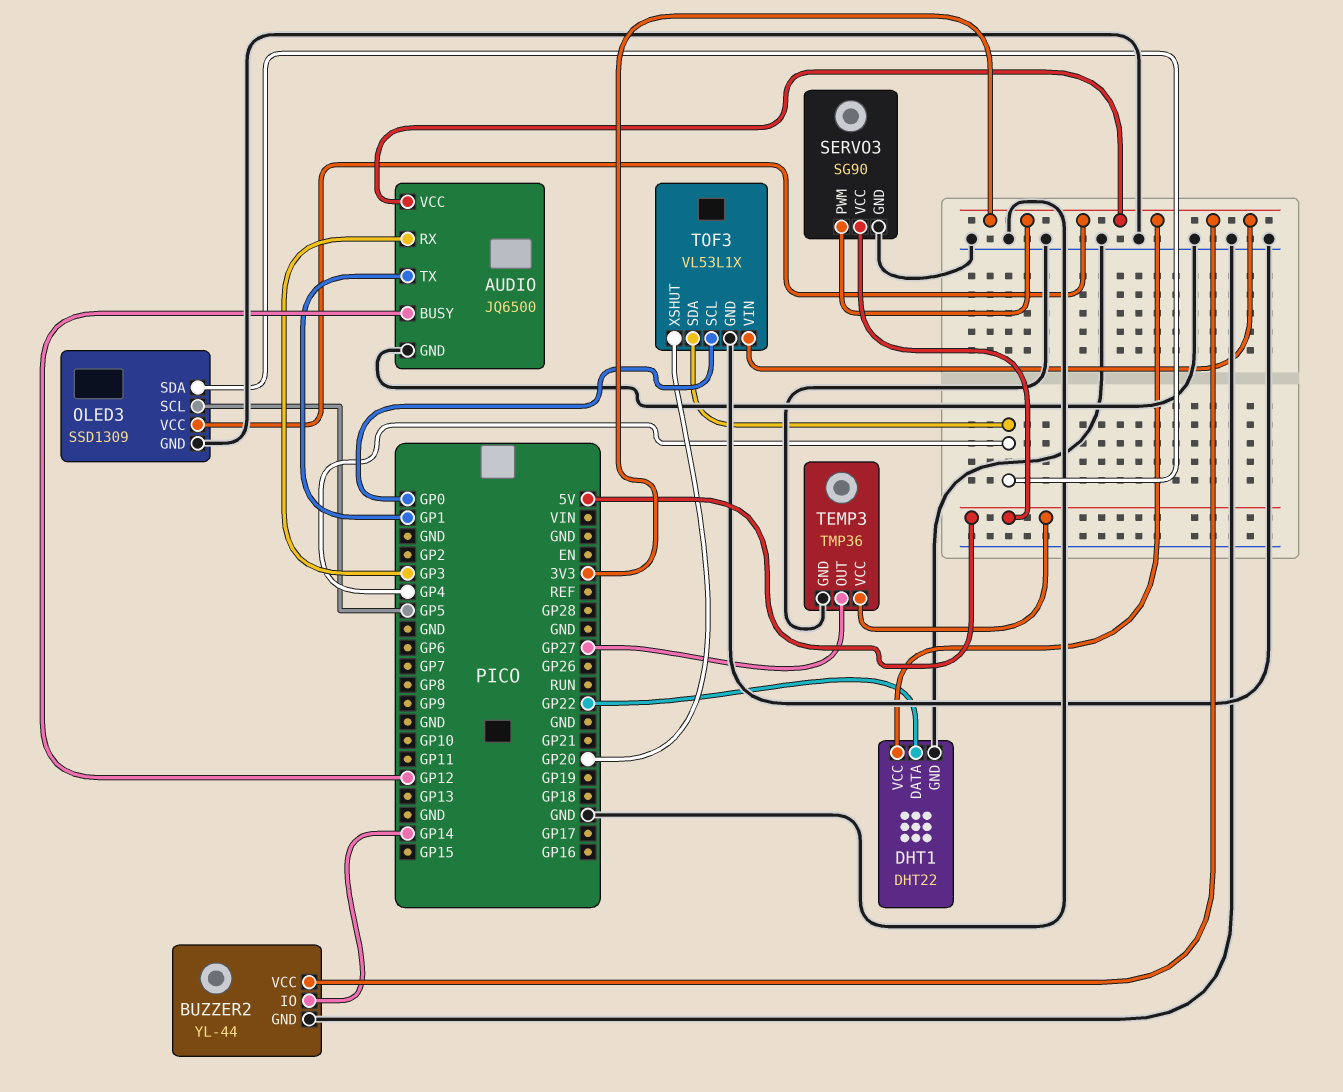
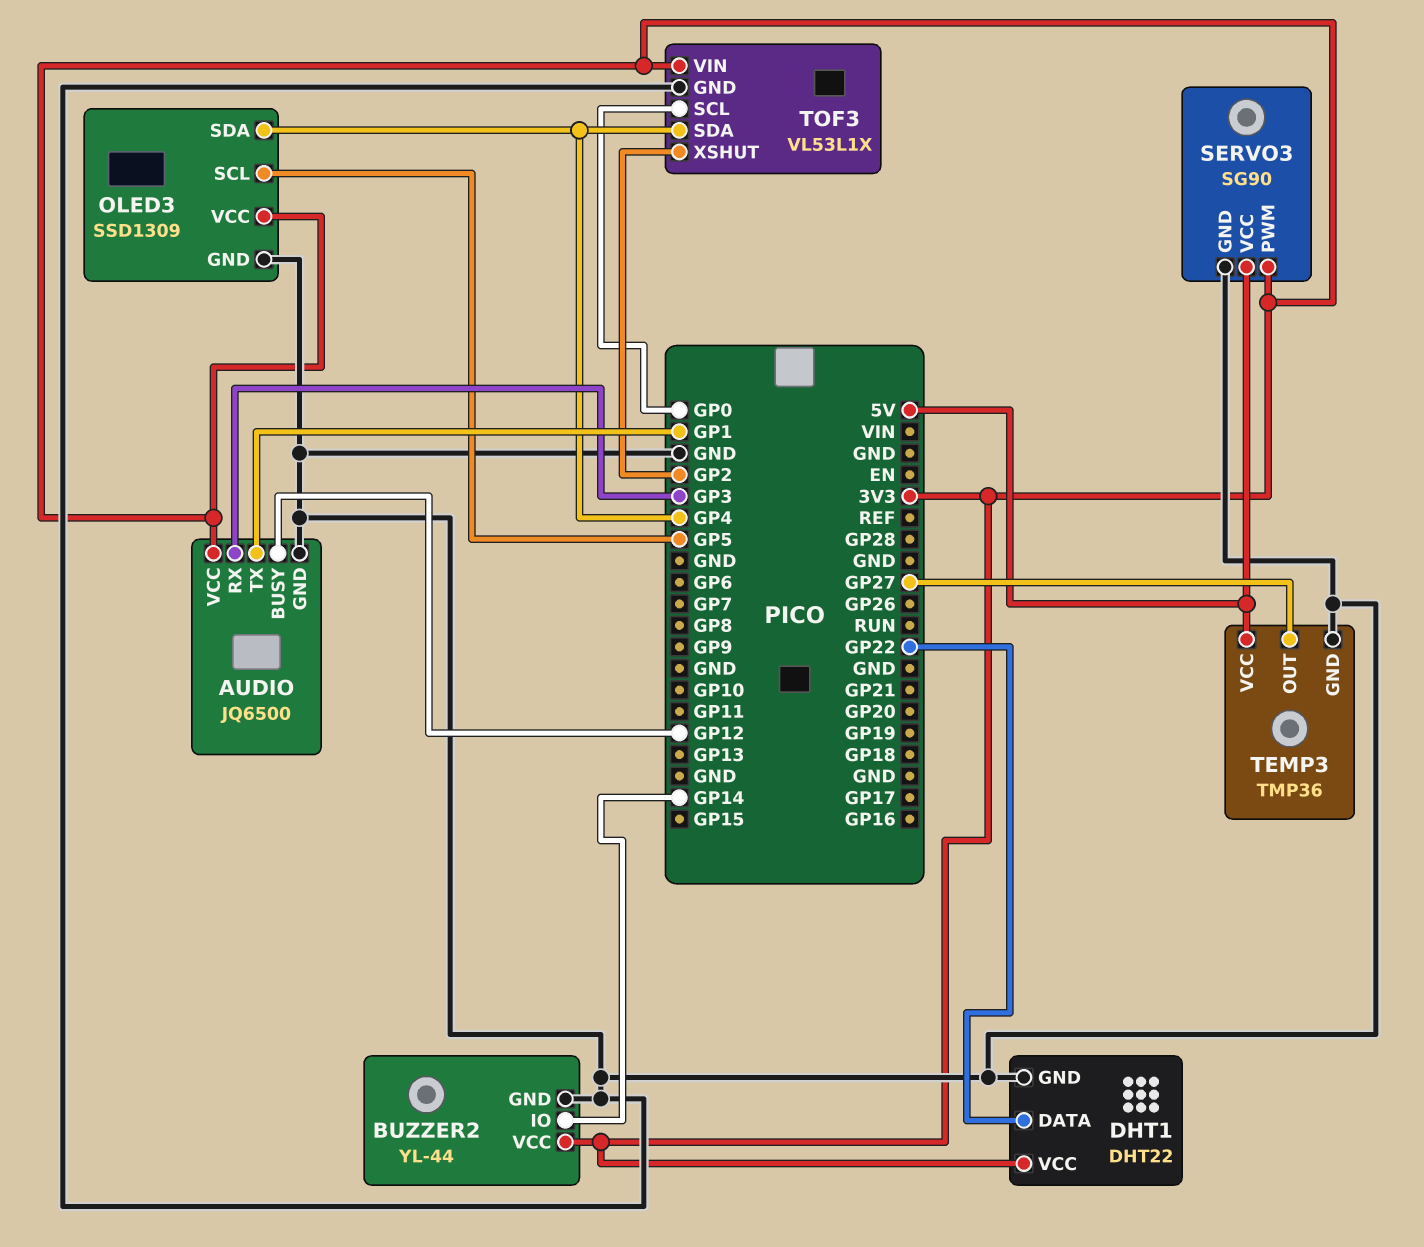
TOF3 pin XSHUT: GP20 -> GP2

